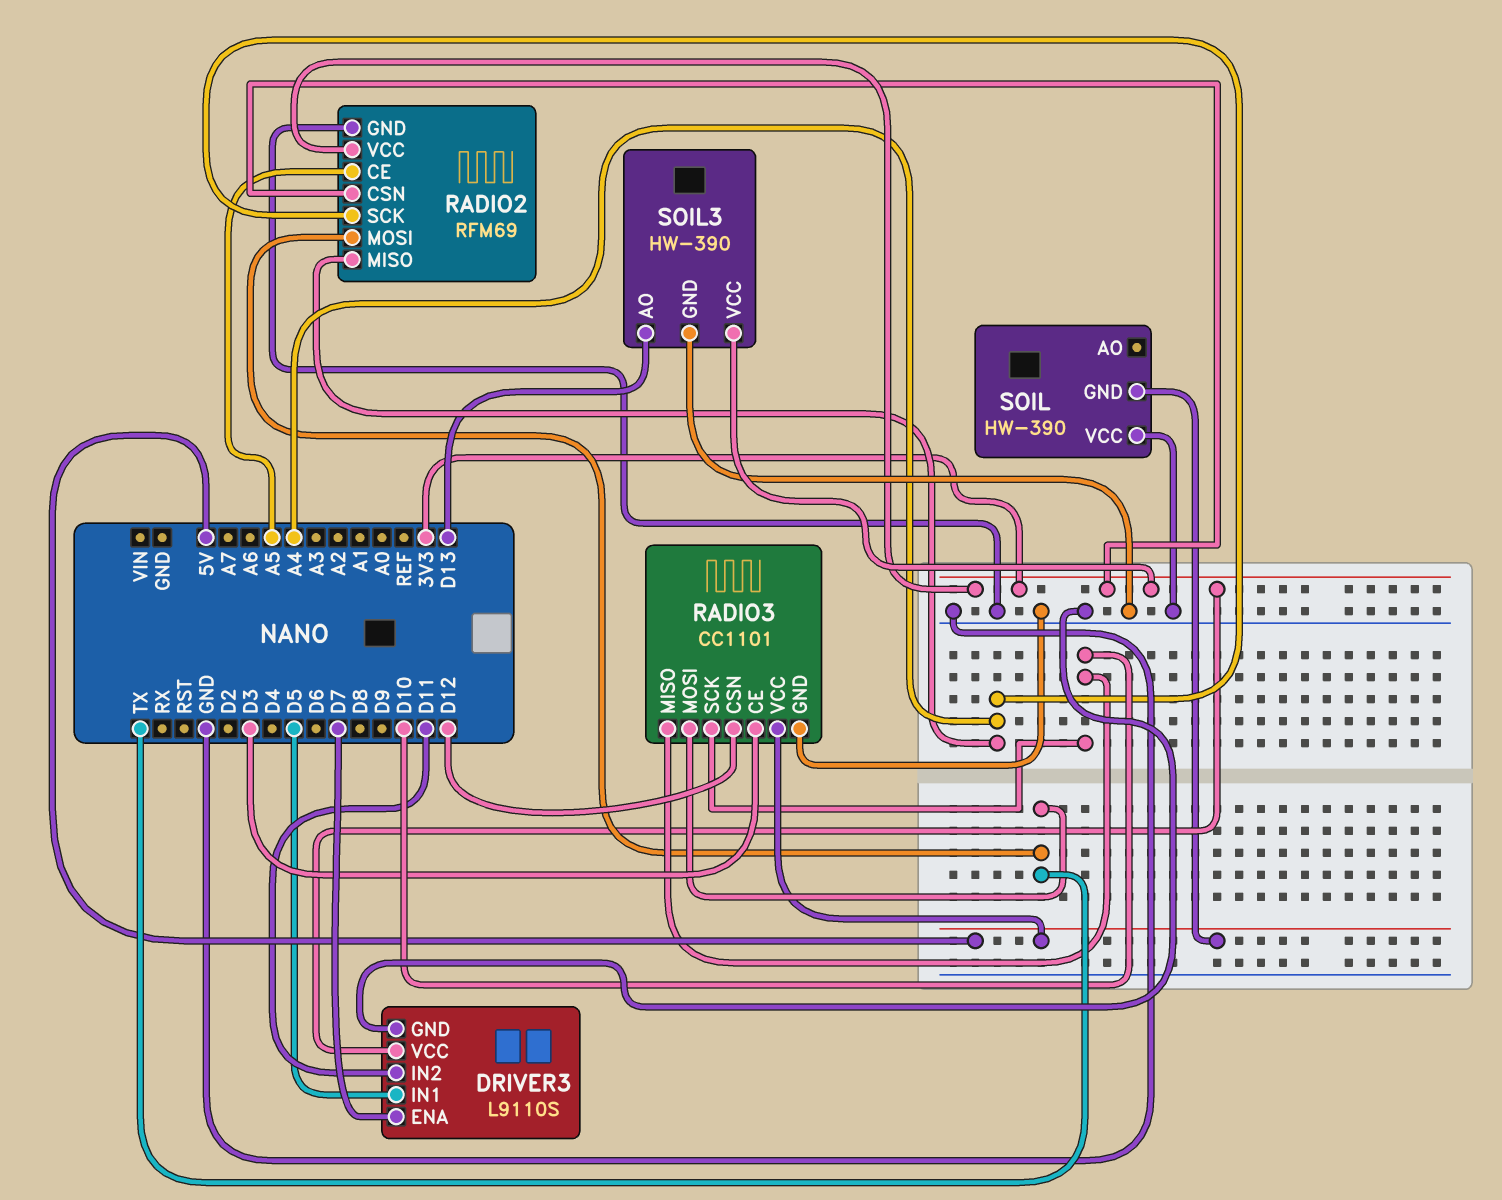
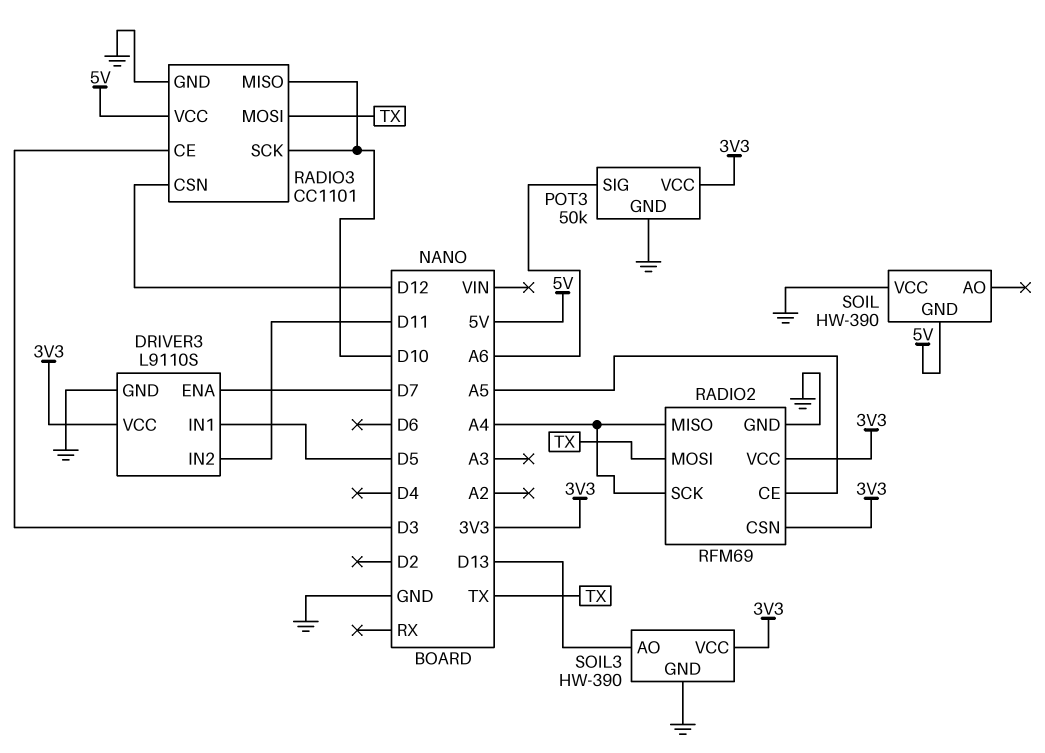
POT3: none -> 50k
POT3 pin GND: none -> GND
POT3 pin SIG: none -> A6
POT3 pin VCC: none -> 3V3

